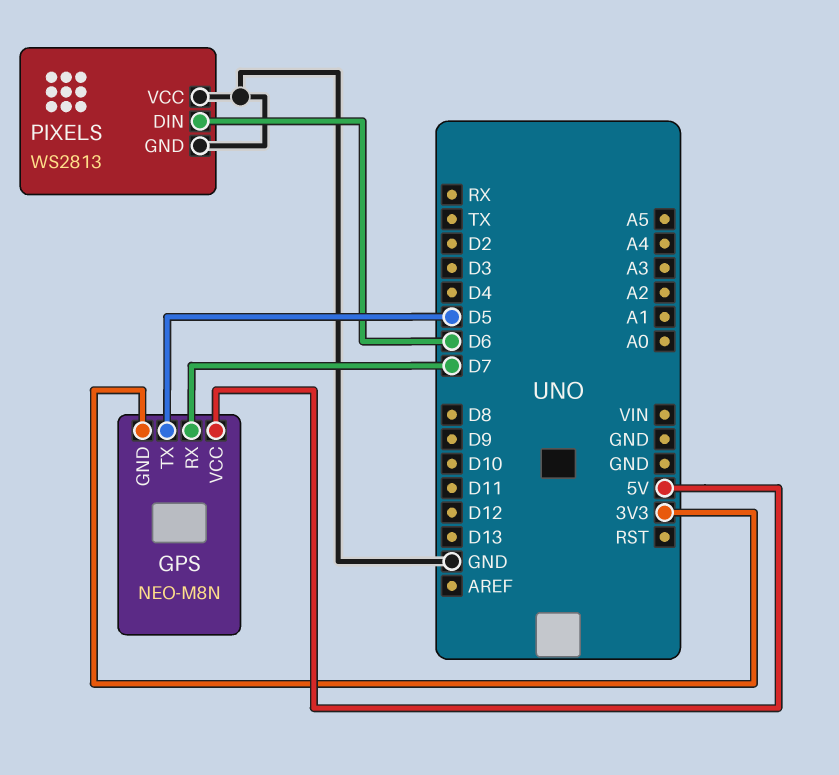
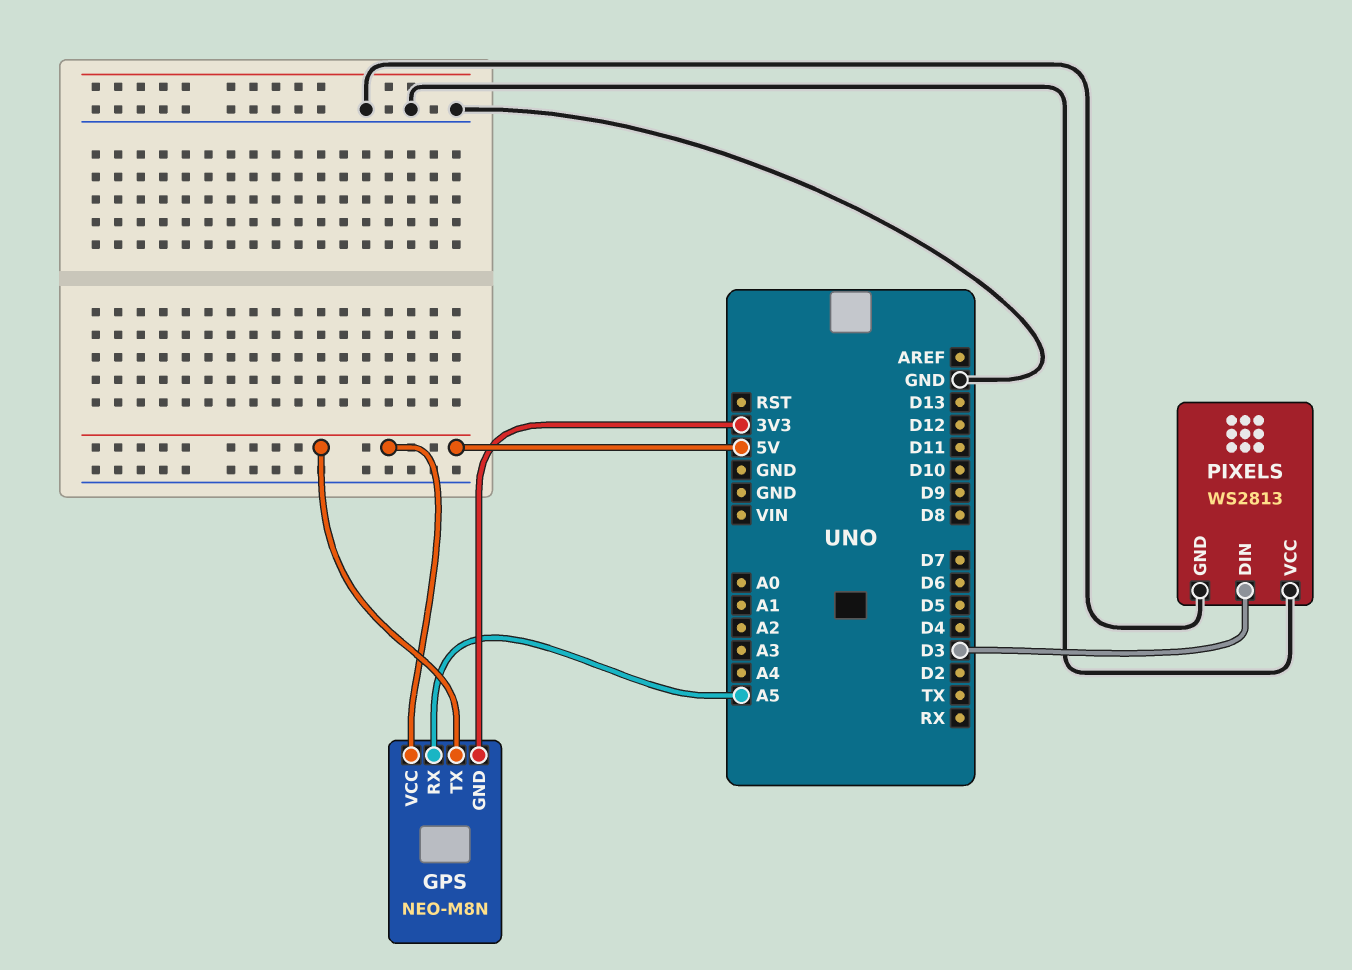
GPS pin RX: D7 -> A5
GPS pin TX: D5 -> 5V
PIXELS pin DIN: D6 -> D3

